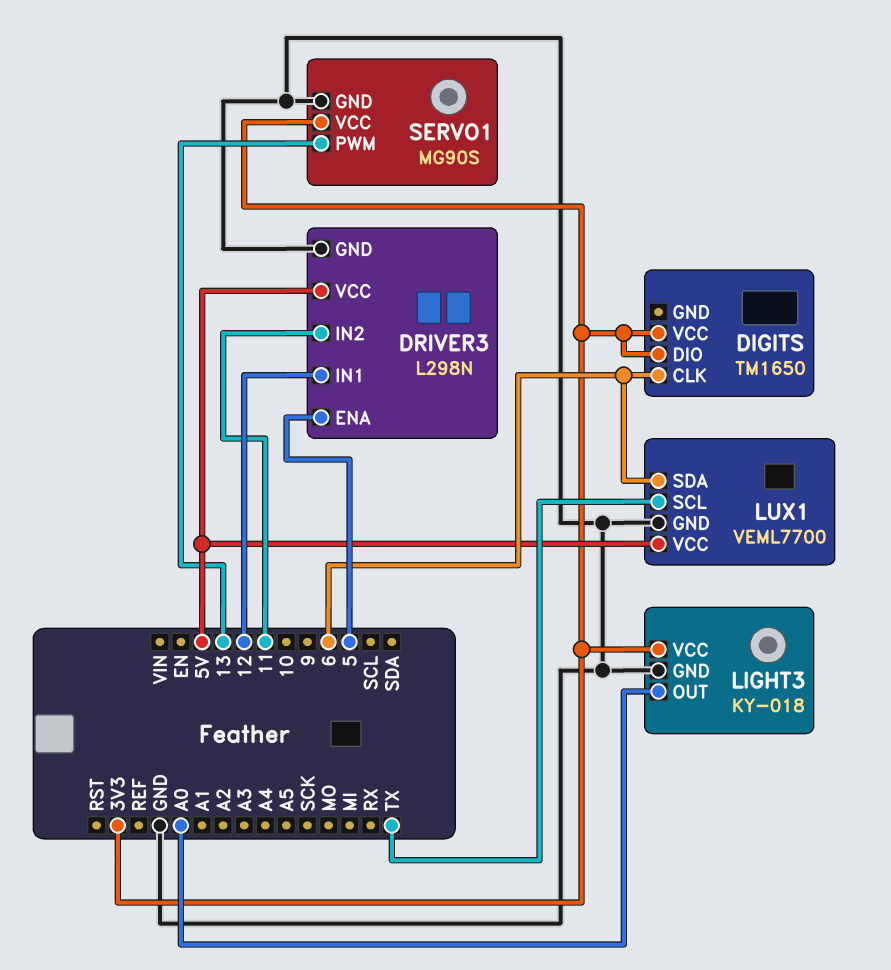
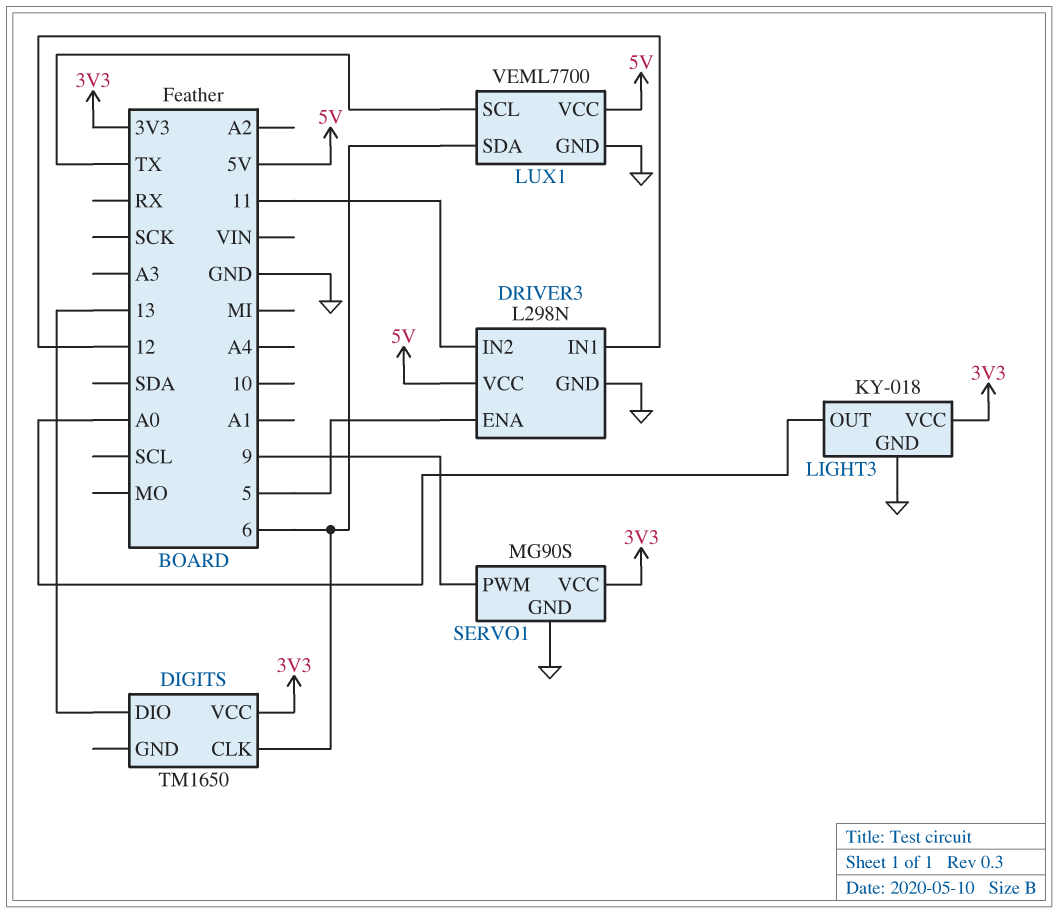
DIGITS pin DIO: 3V3 -> 13
SERVO1 pin PWM: 13 -> 9

